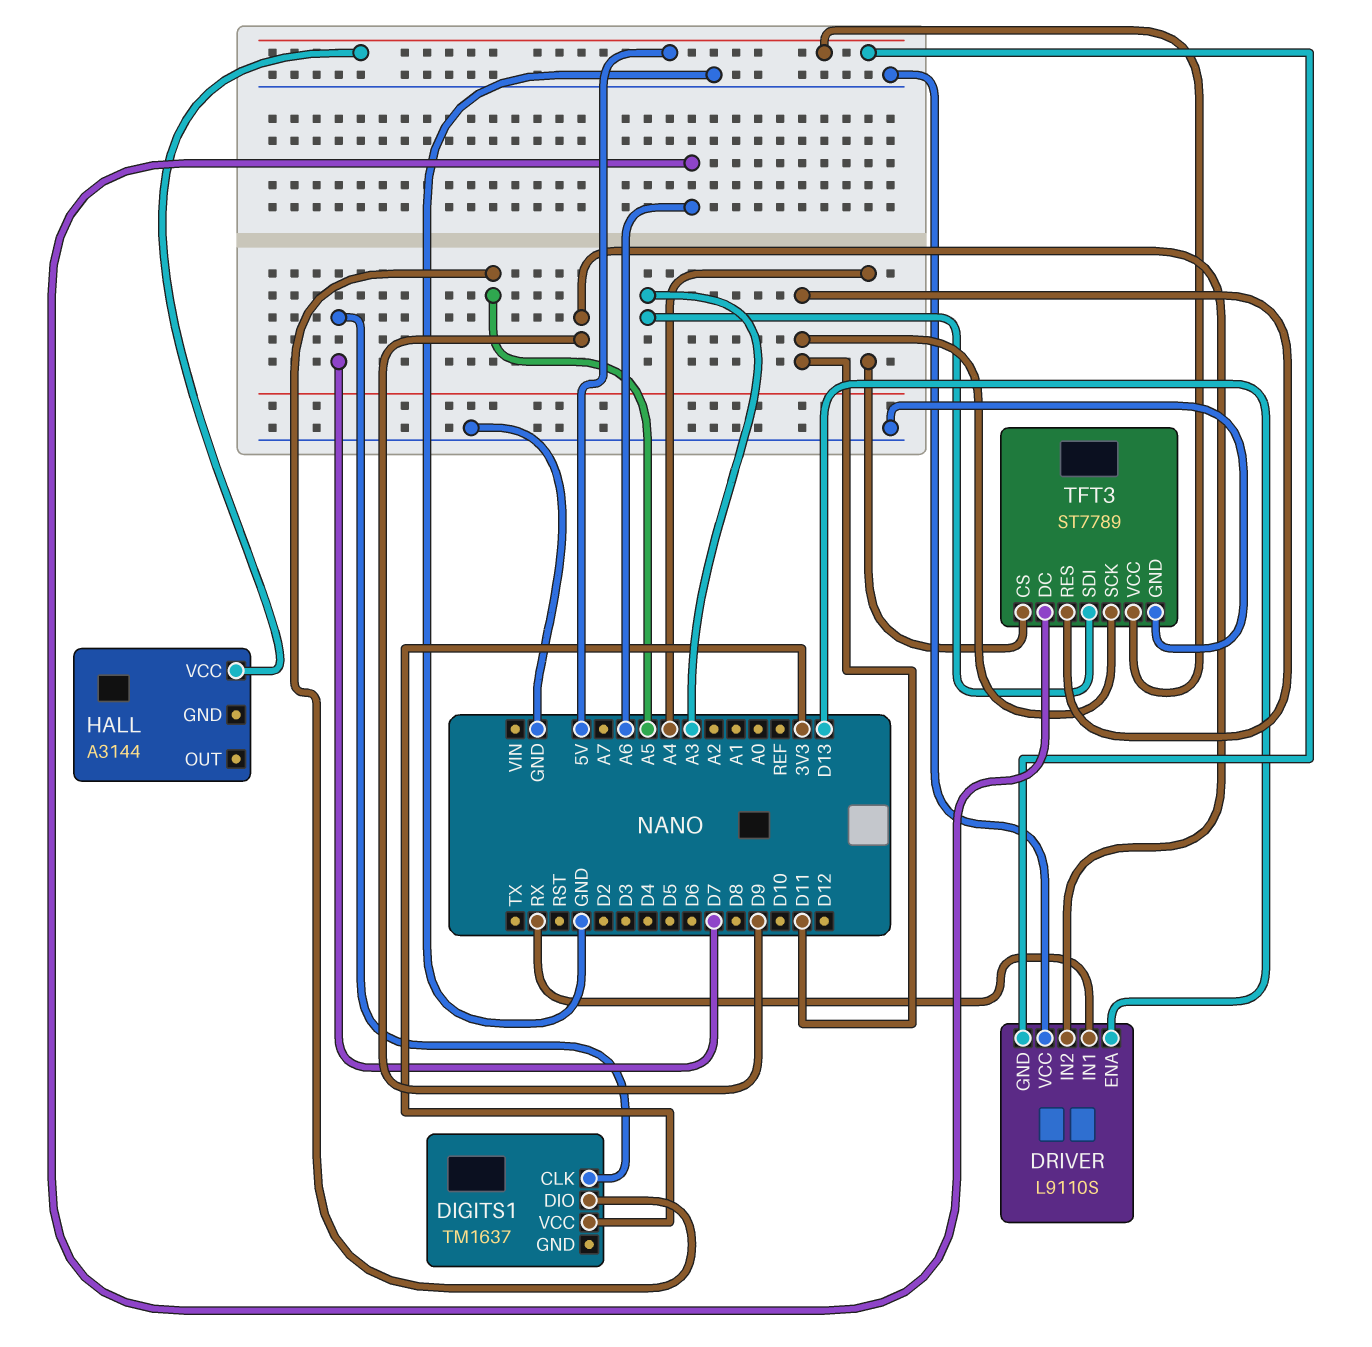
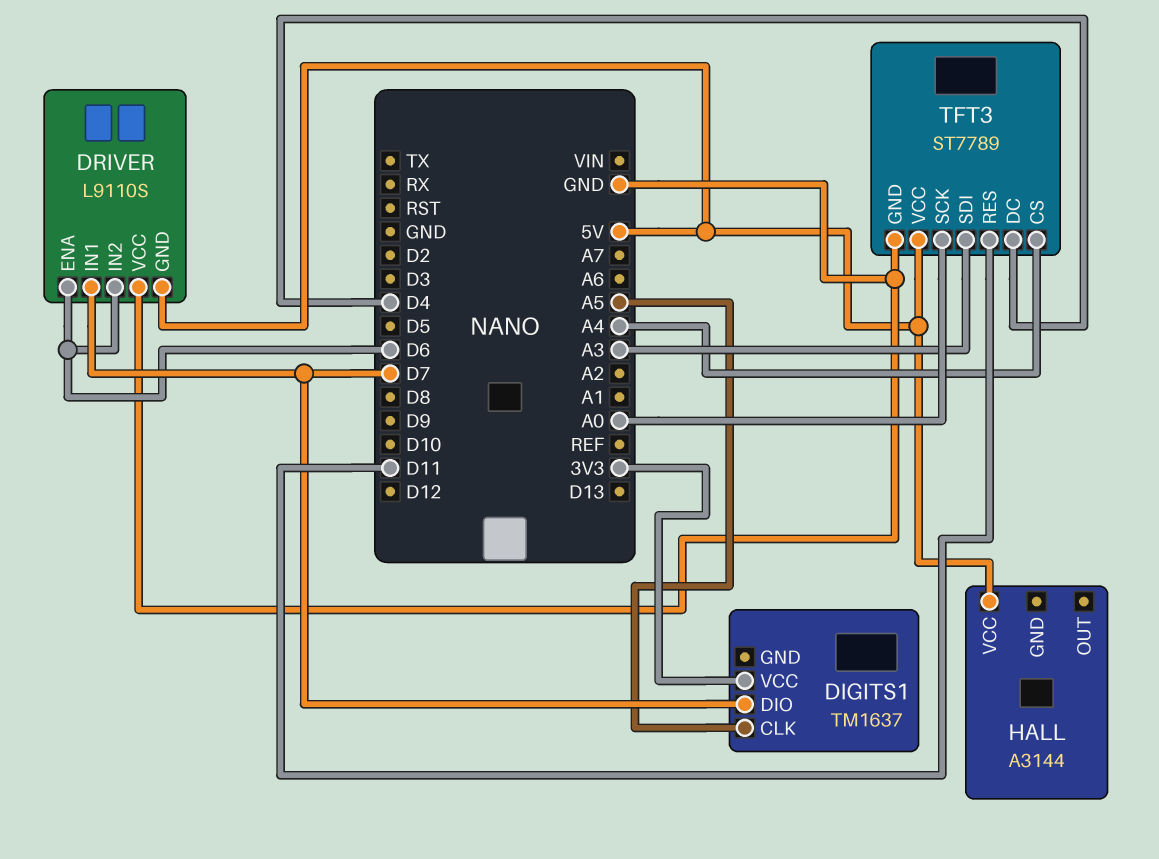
DIGITS1 pin CLK: D7 -> A5
DIGITS1 pin DIO: A5 -> D7
DRIVER pin ENA: D13 -> D6
DRIVER pin IN1: RX -> D7
DRIVER pin IN2: D9 -> D6
TFT3 pin DC: A6 -> D4
TFT3 pin SCK: D11 -> A0

